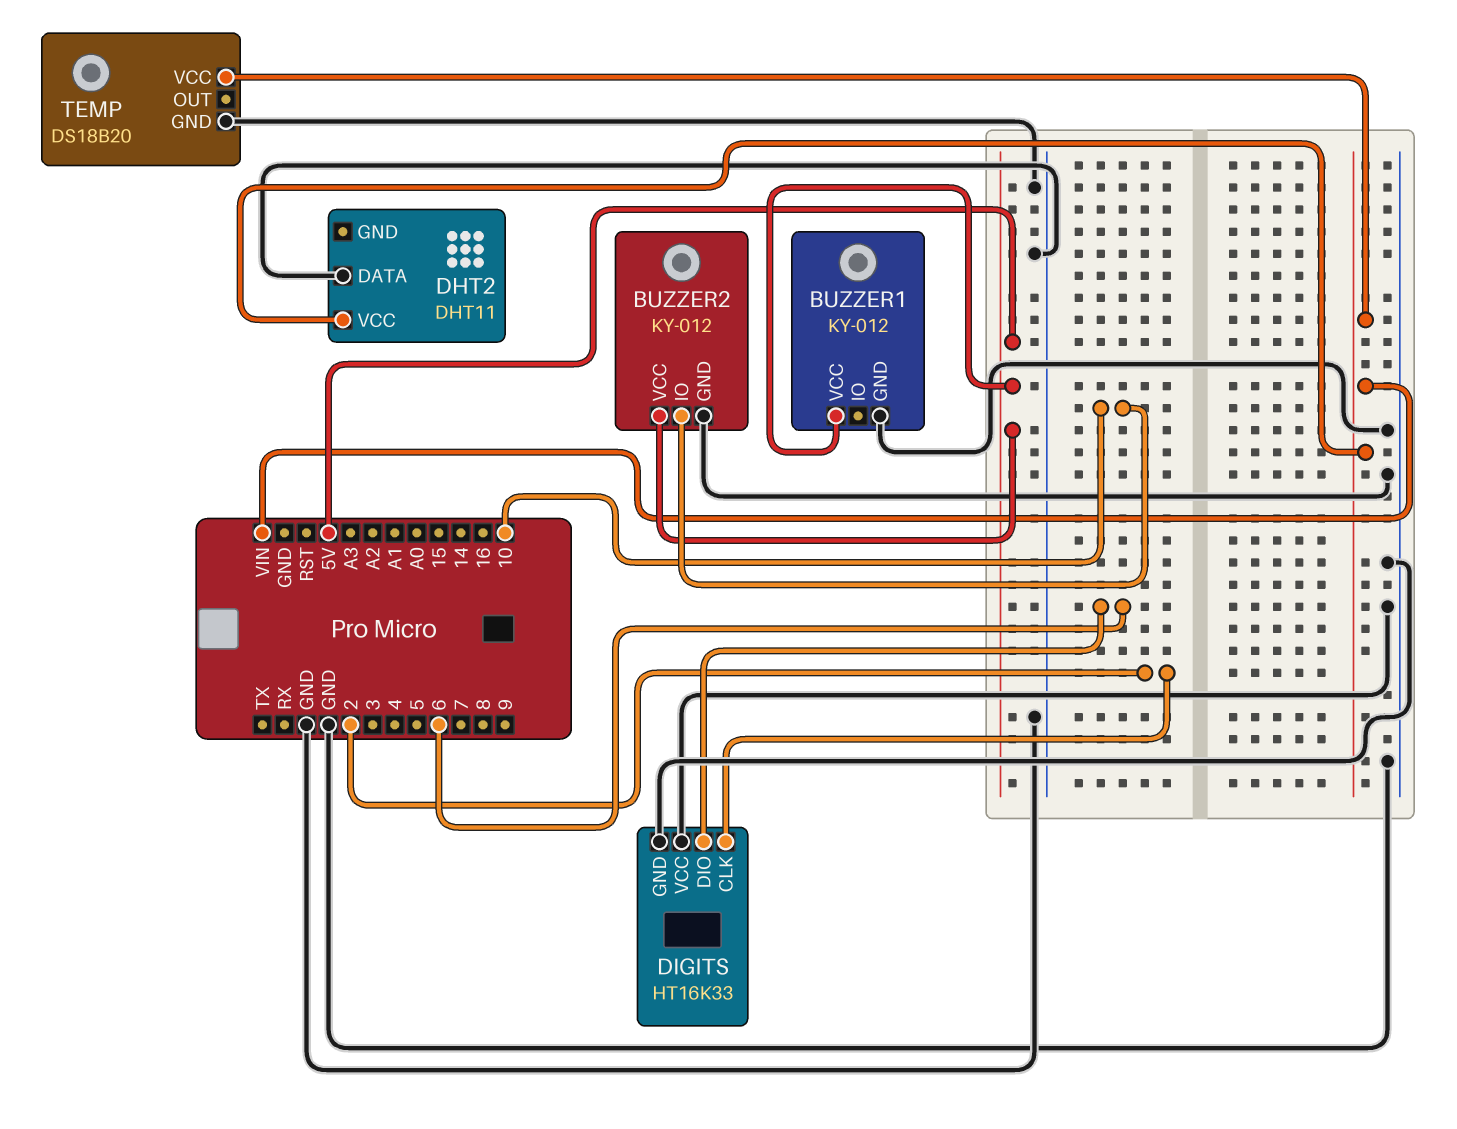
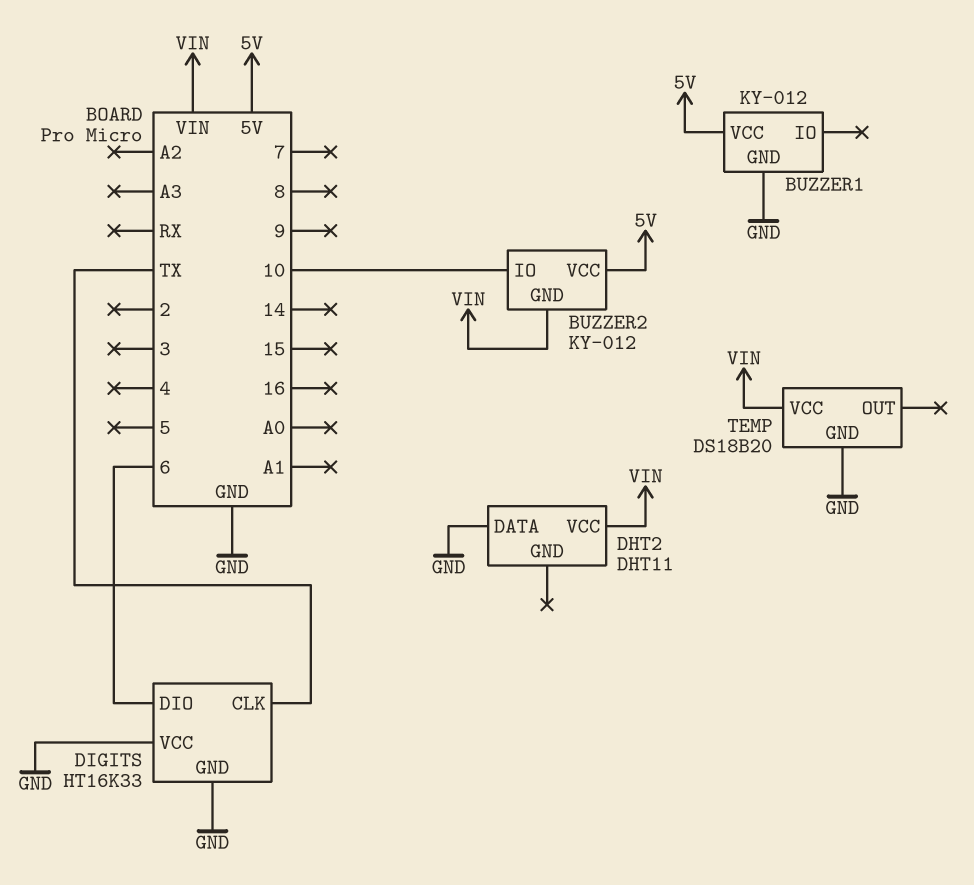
BUZZER2 pin GND: GND -> VIN
DIGITS pin CLK: 2 -> TX

